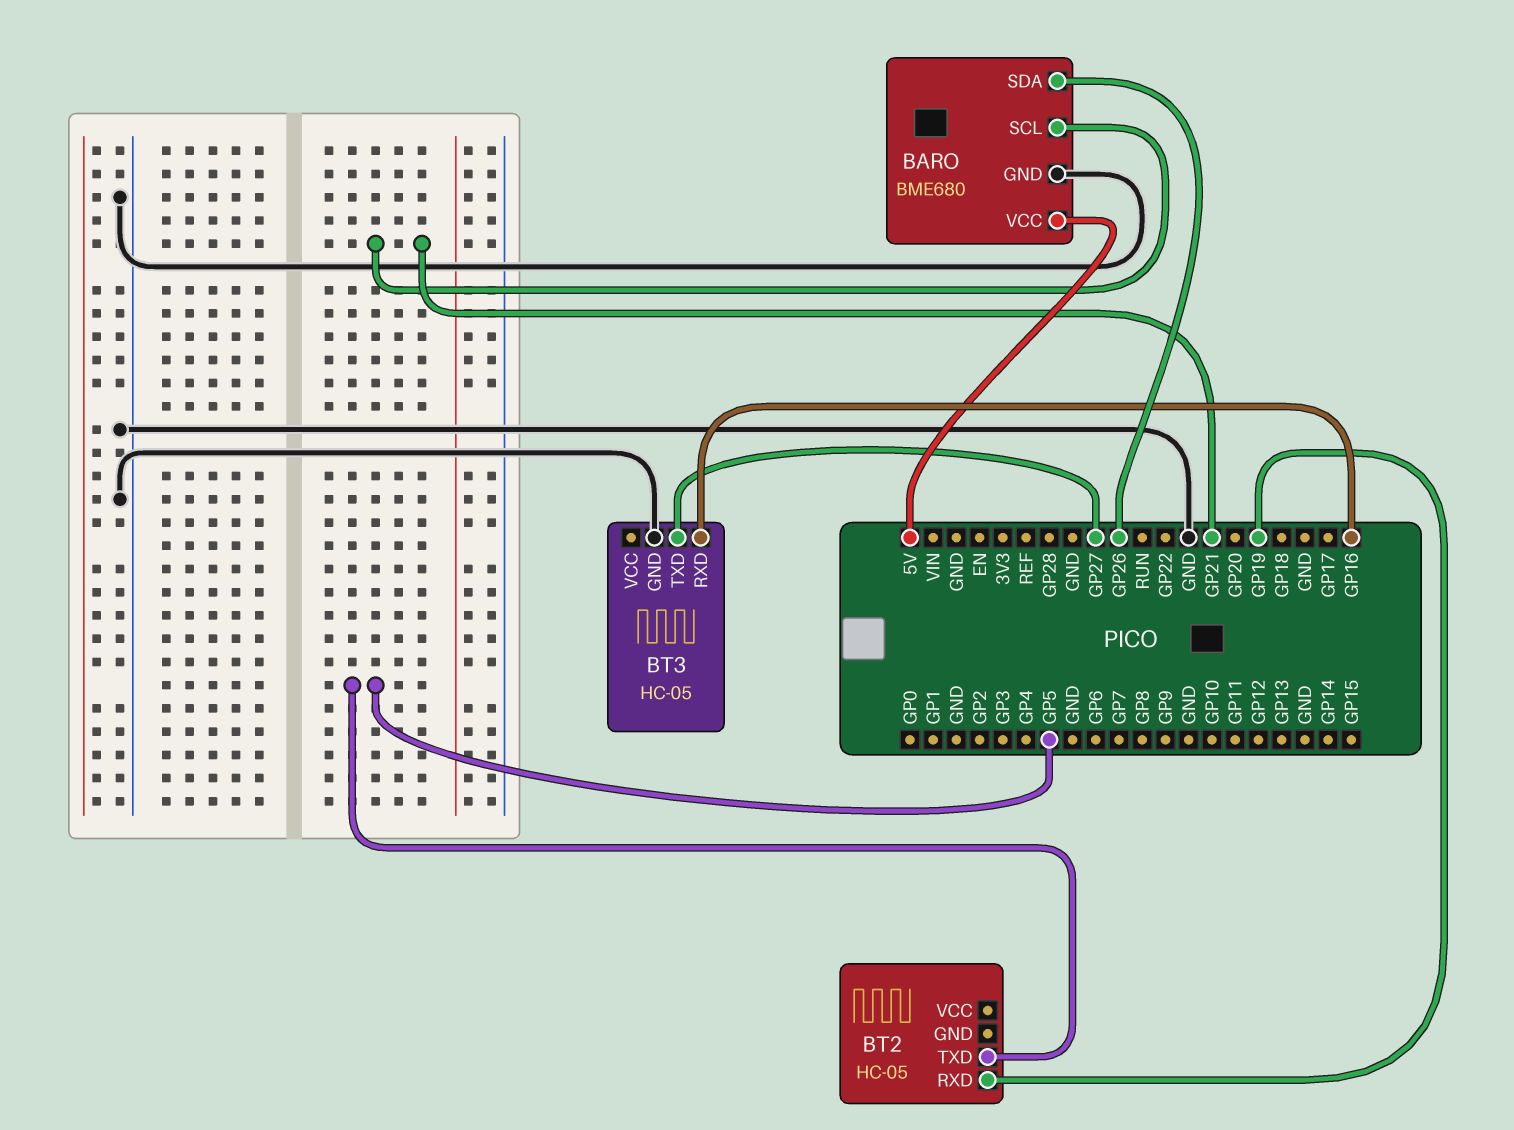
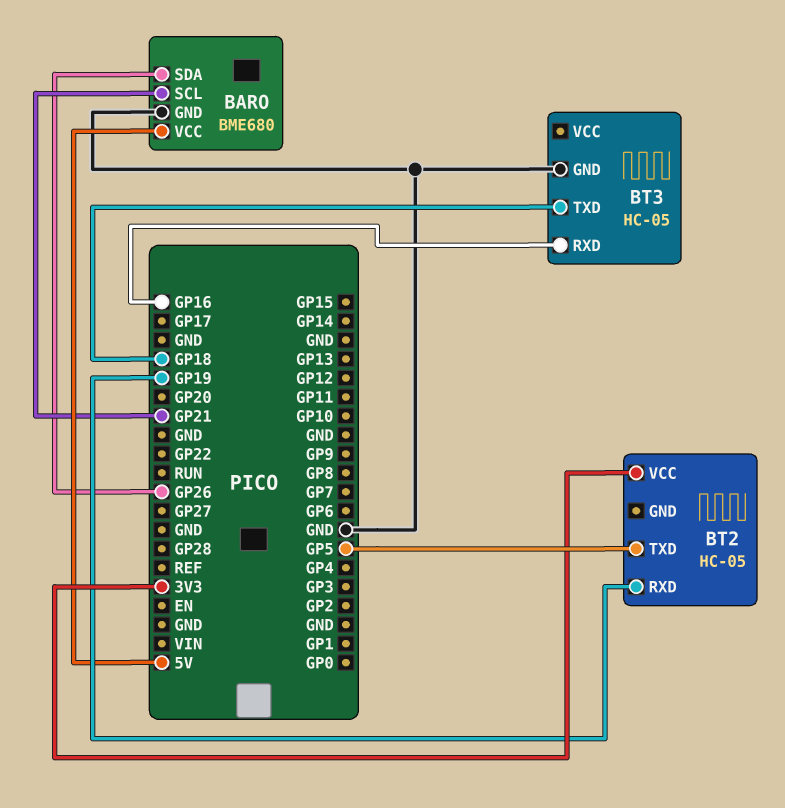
BT2 pin VCC: none -> 3V3
BT3 pin TXD: GP27 -> GP18

